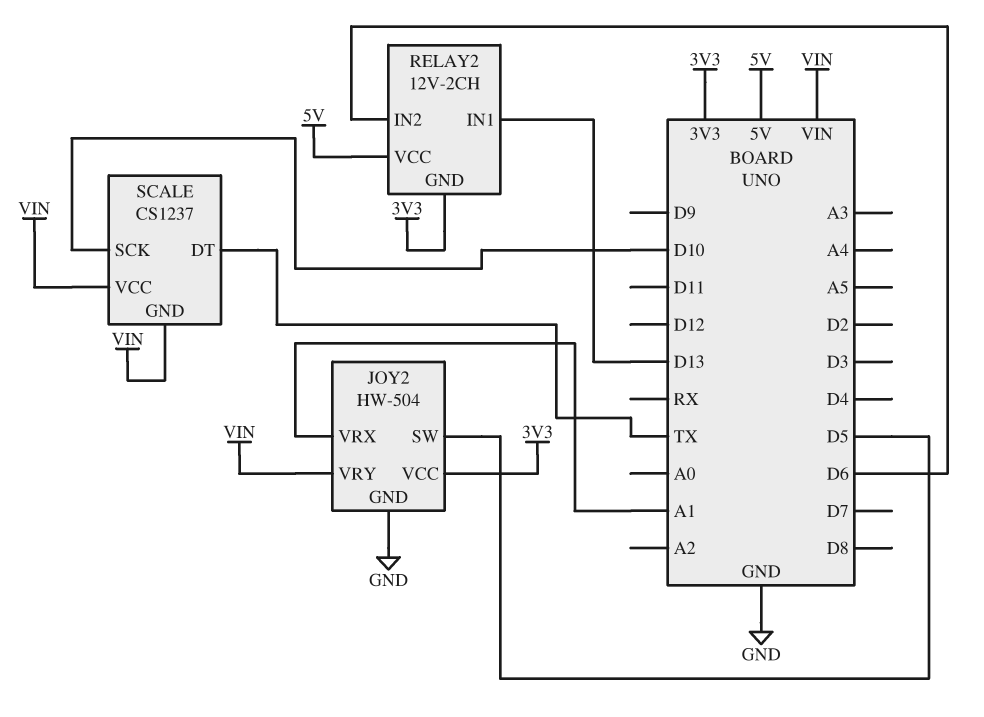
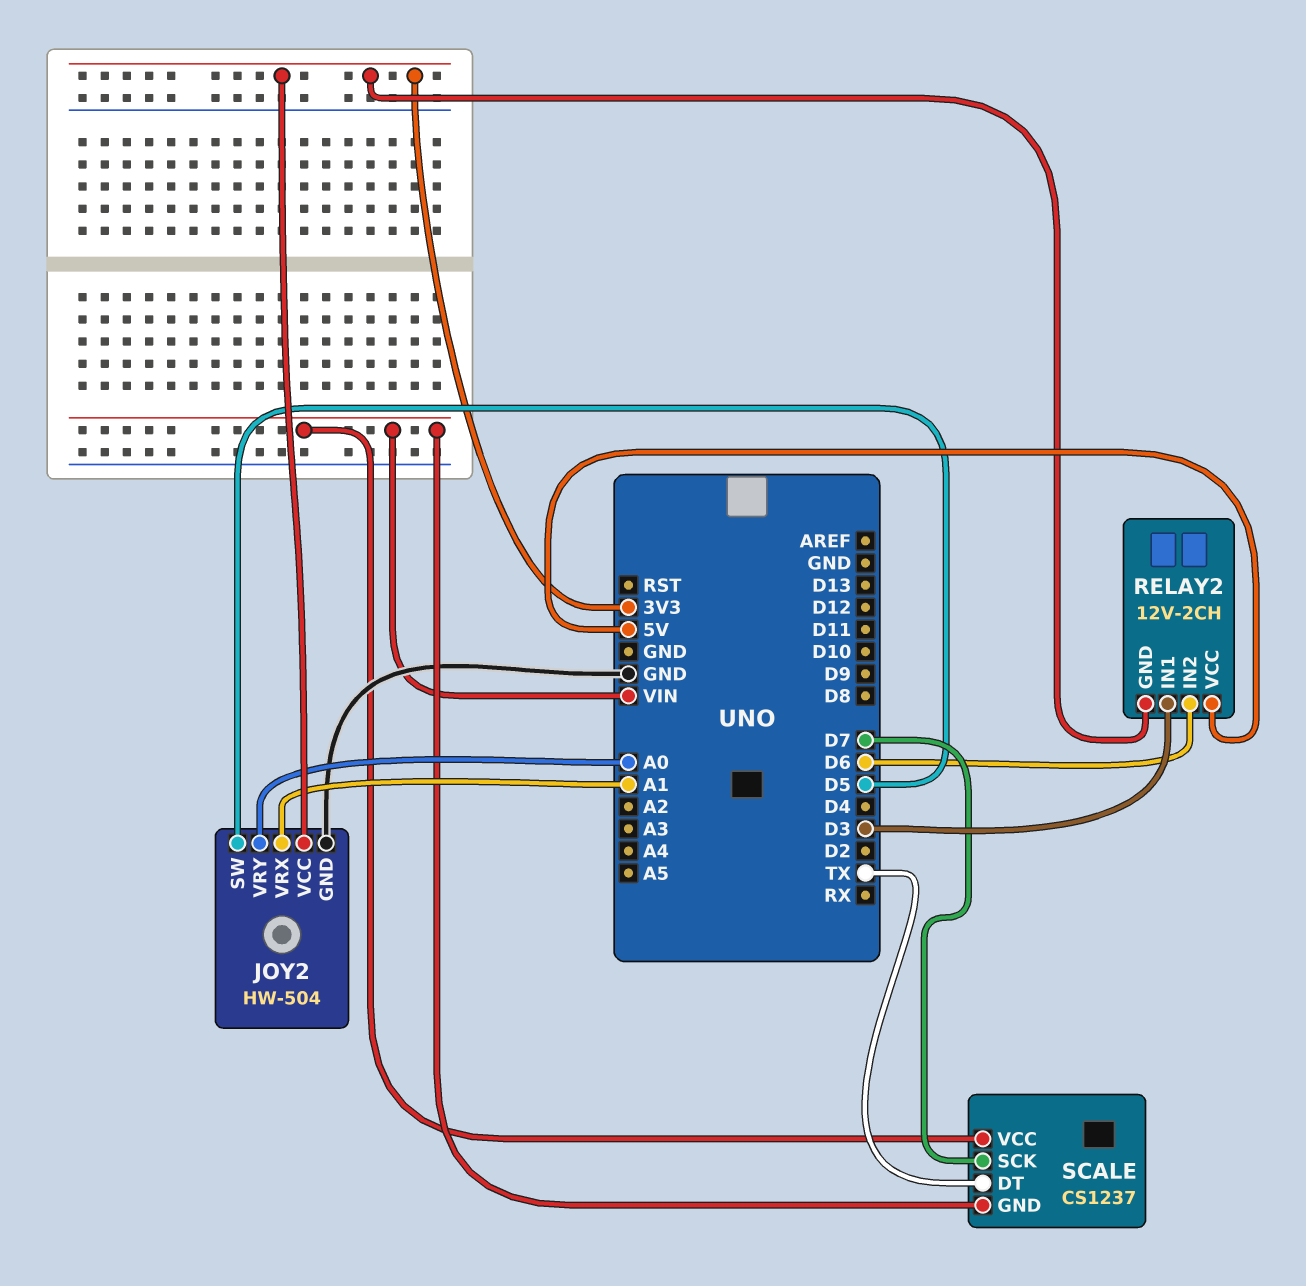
JOY2 pin VRY: VIN -> A0
RELAY2 pin IN1: D13 -> D3
SCALE pin SCK: D10 -> D7

